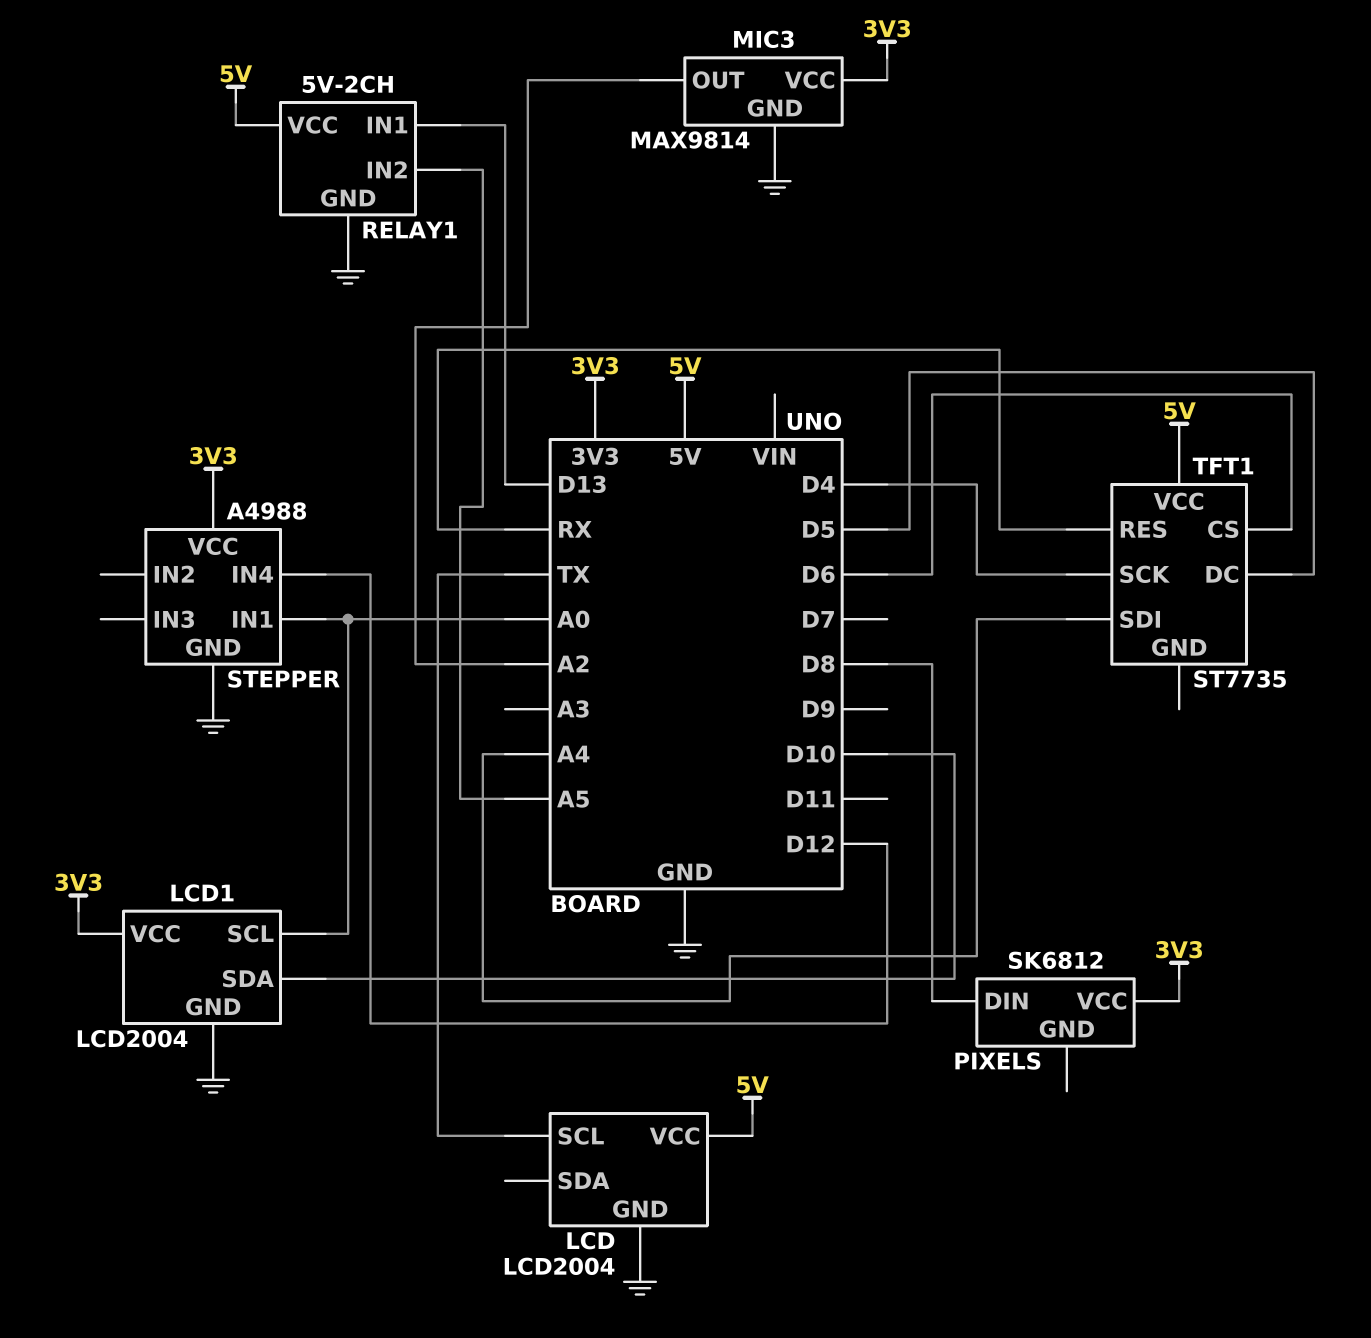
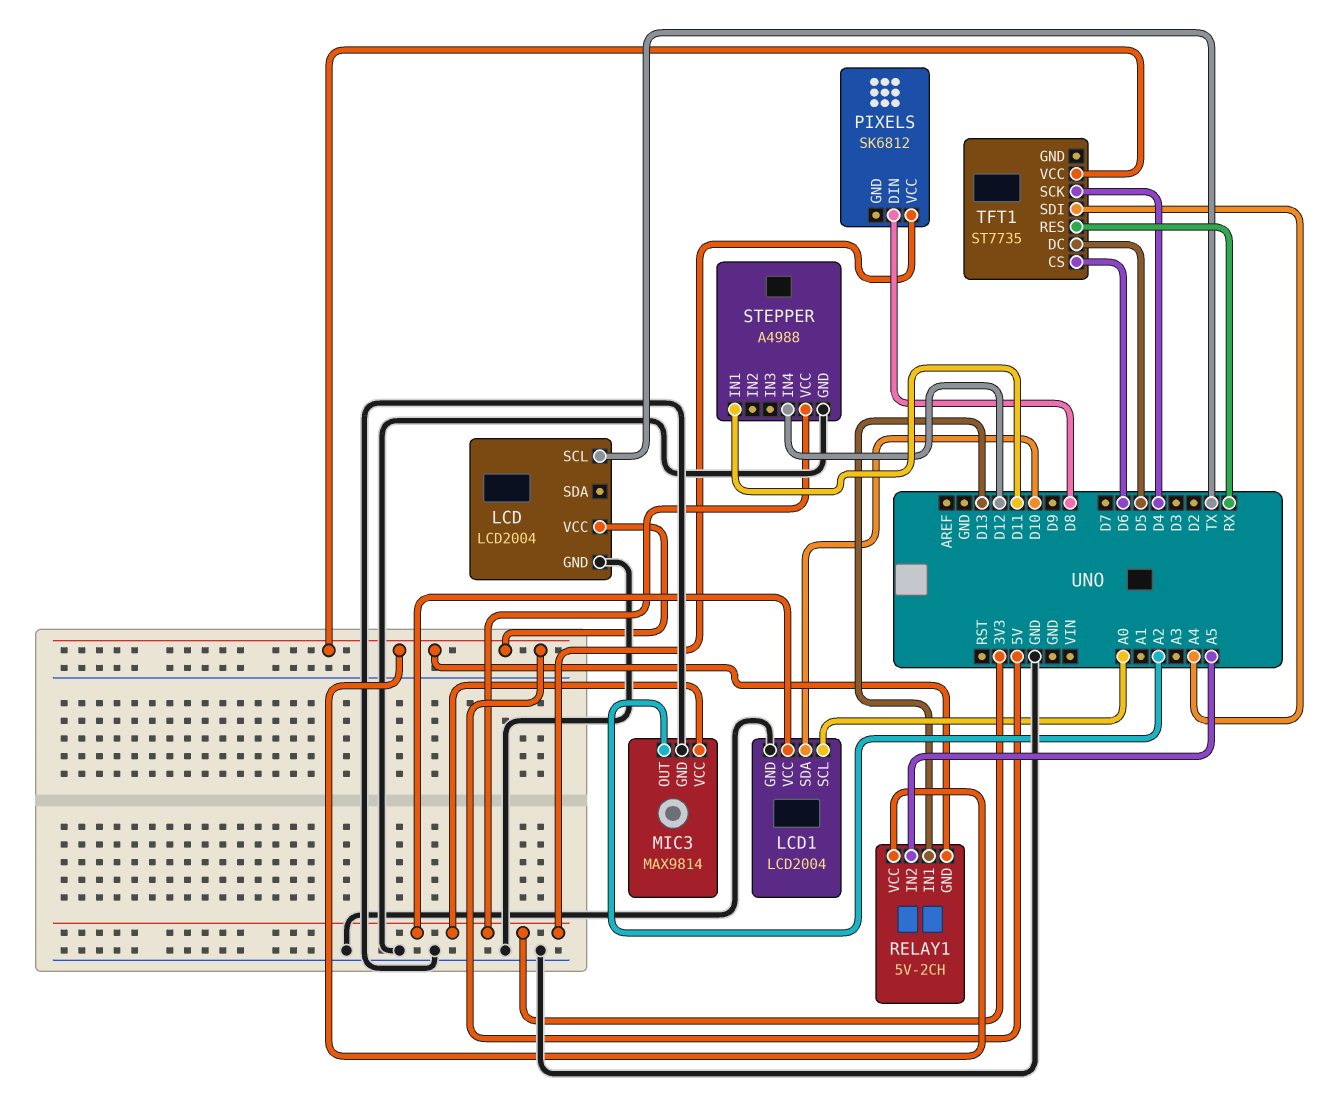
RELAY1 pin GND: GND -> 5V
STEPPER pin IN1: A0 -> D11

